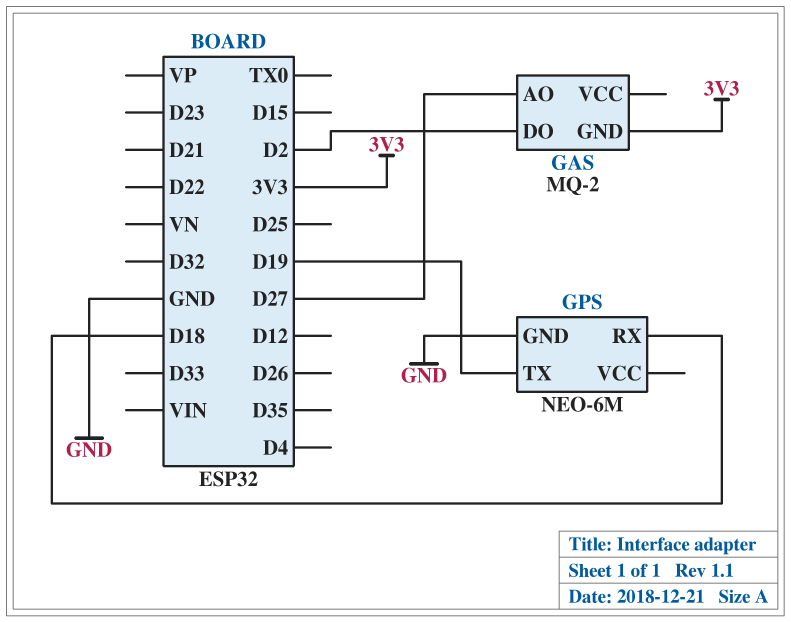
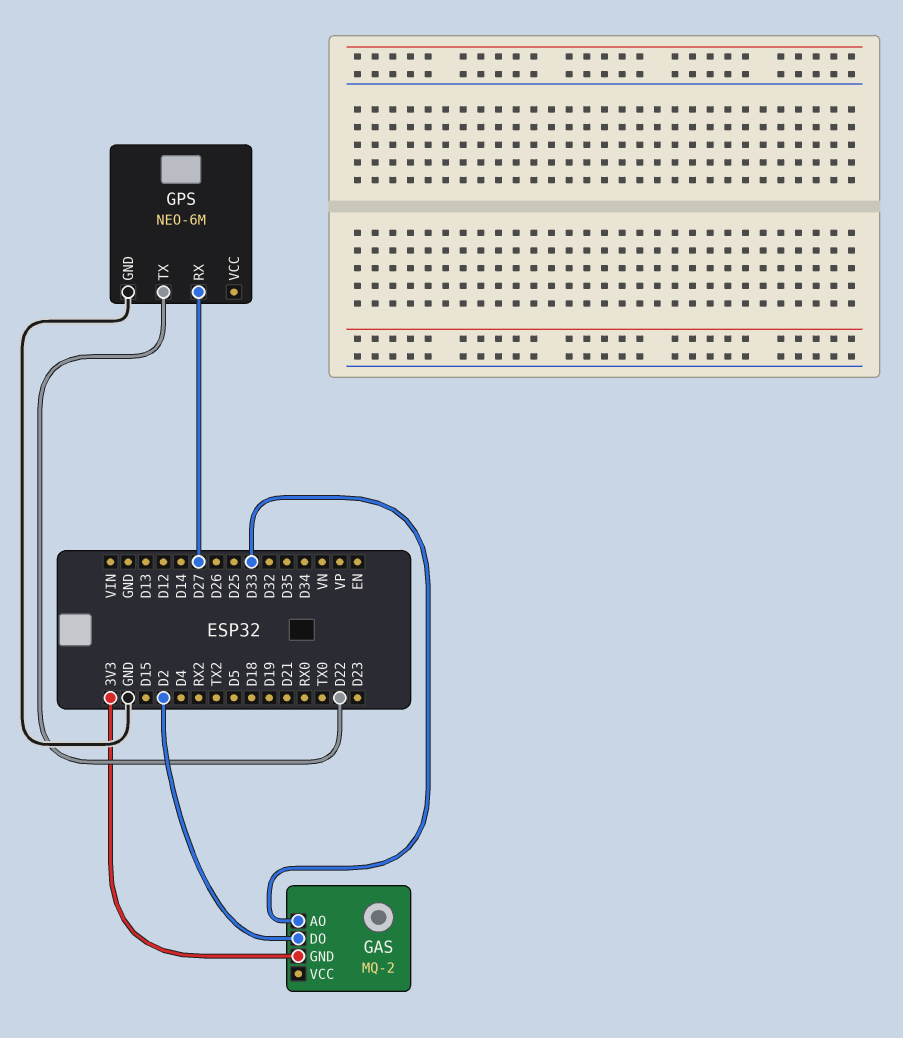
GAS pin AO: D27 -> D33
GPS pin RX: D18 -> D27
GPS pin TX: D19 -> D22

